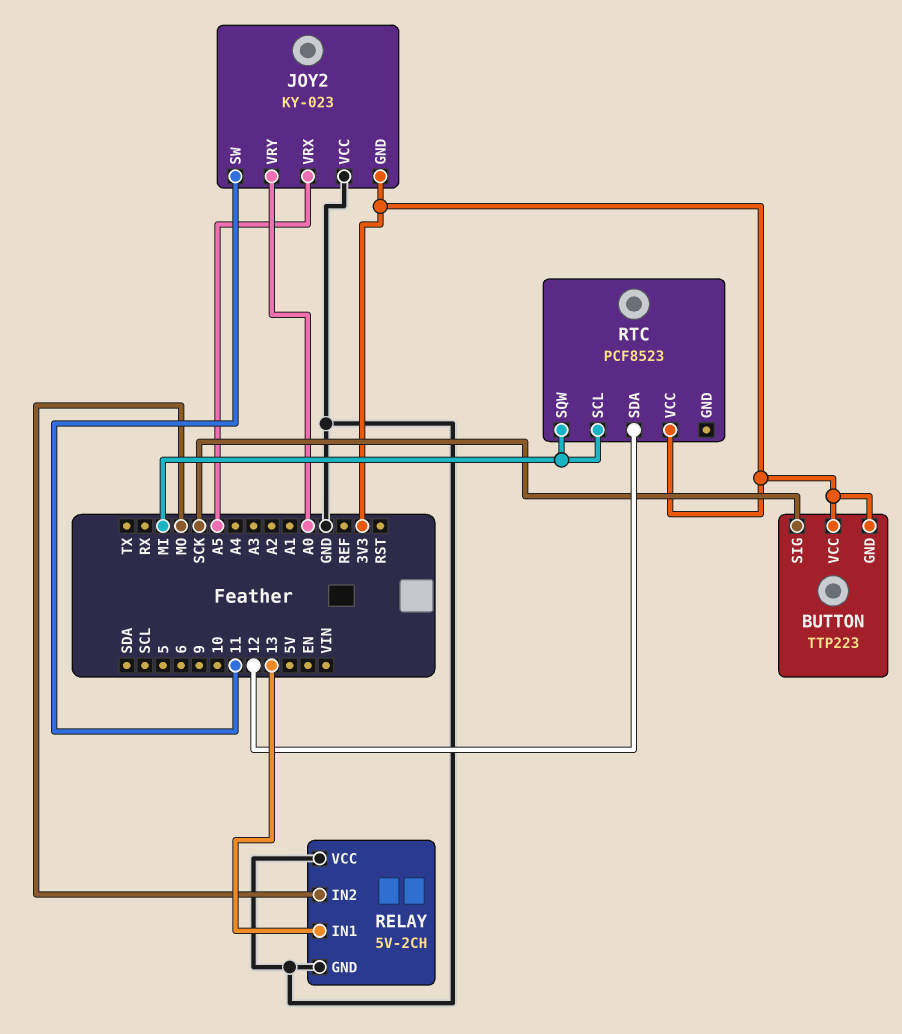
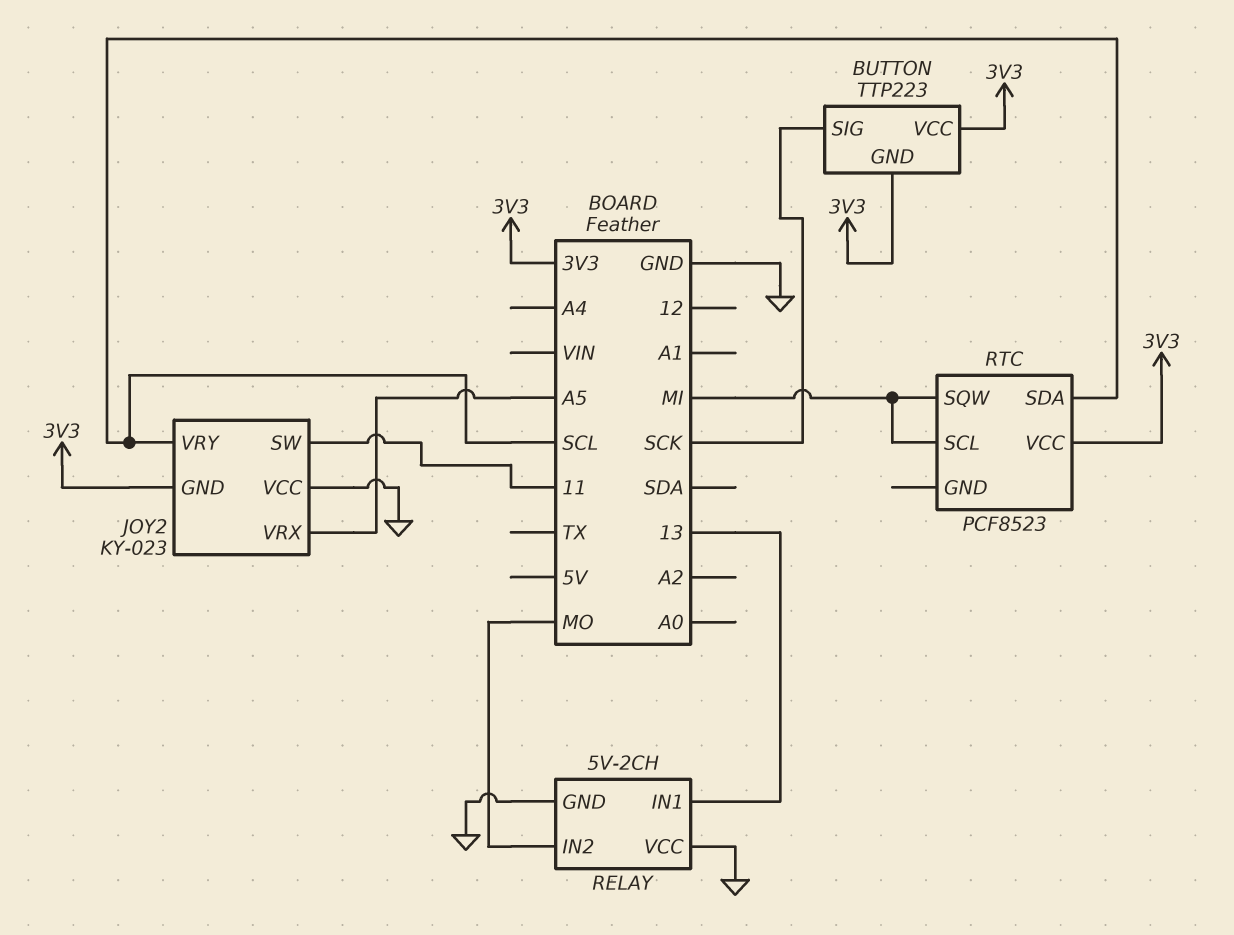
JOY2 pin VRY: A0 -> SCL
RTC pin SDA: 12 -> SCL

